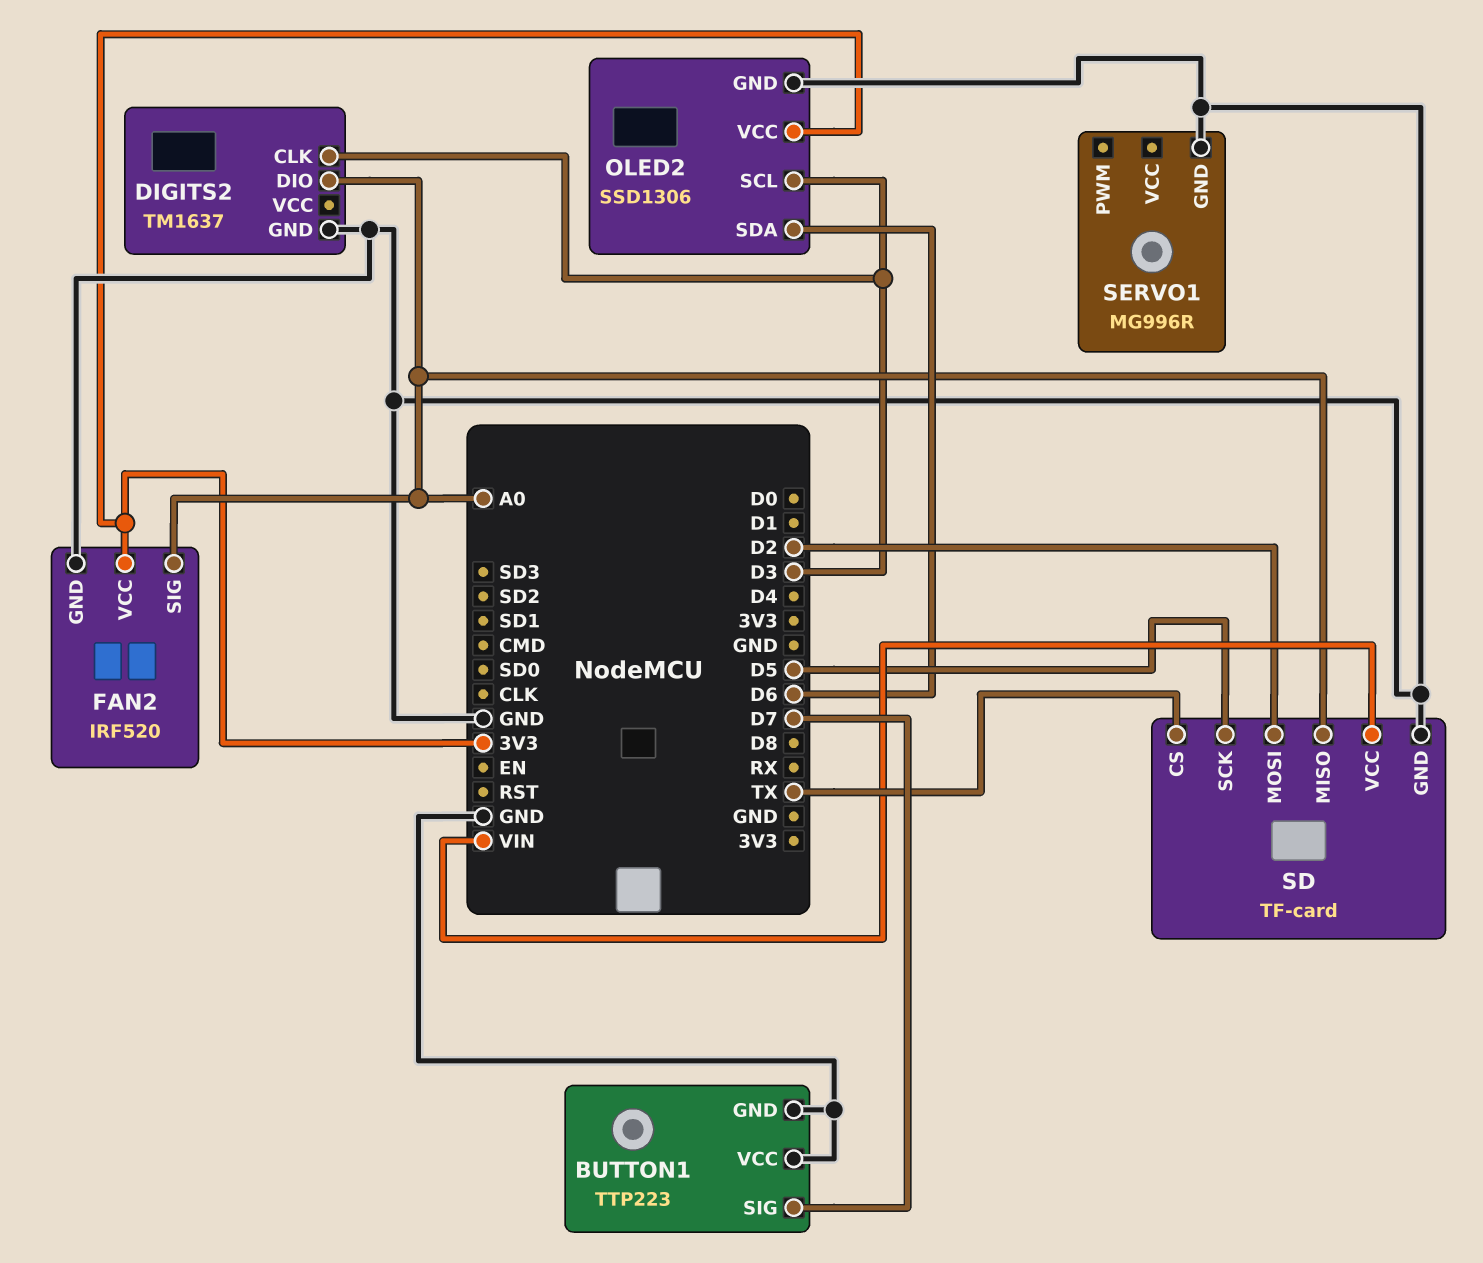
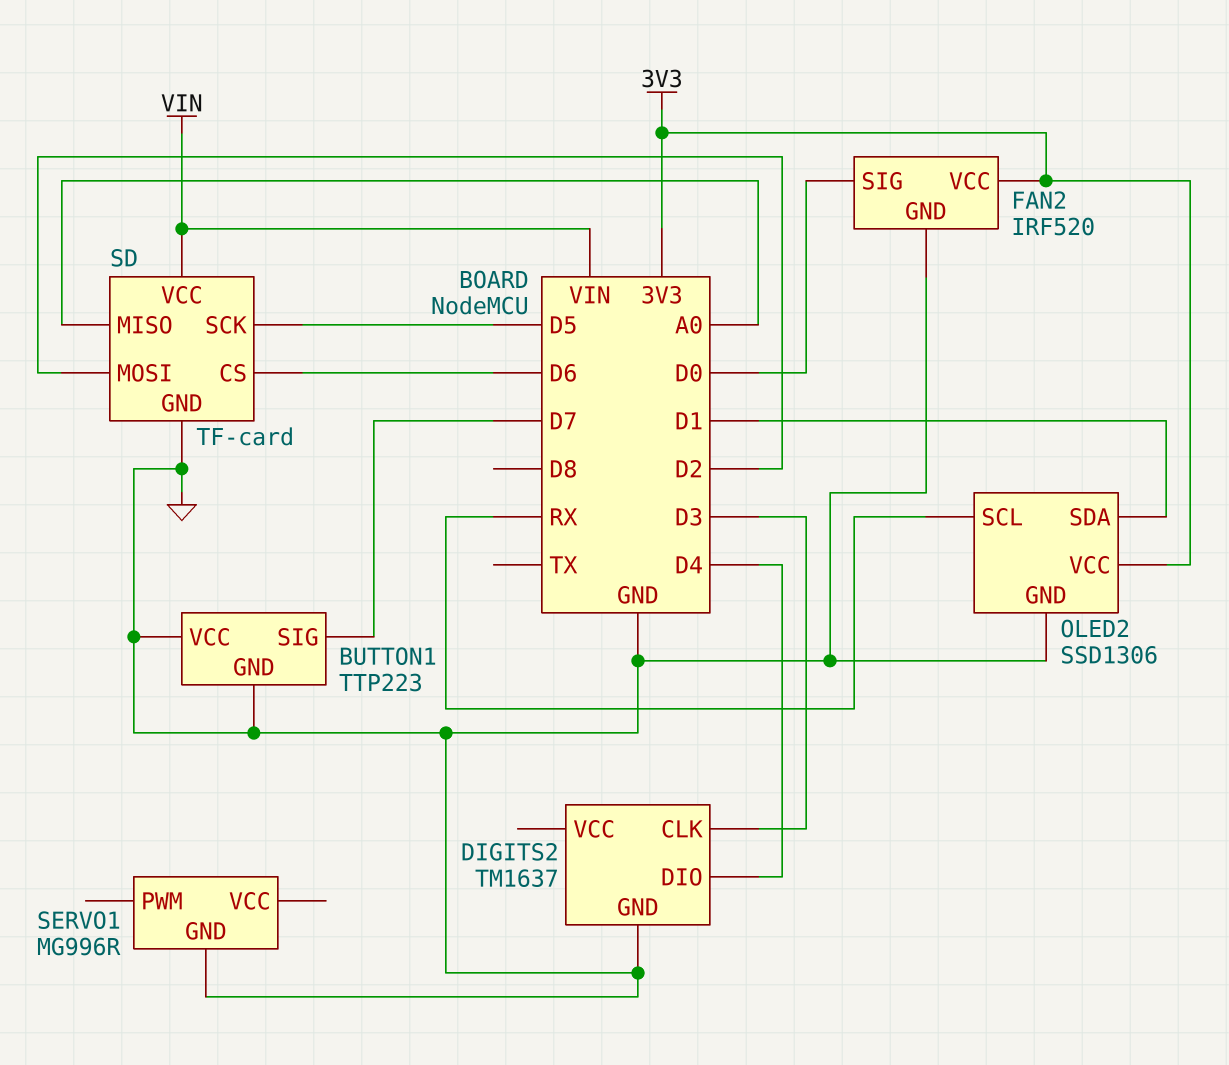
DIGITS2 pin DIO: A0 -> D4
FAN2 pin SIG: A0 -> D0
OLED2 pin SCL: D3 -> RX
OLED2 pin SDA: D6 -> D1
SD pin CS: TX -> D6

